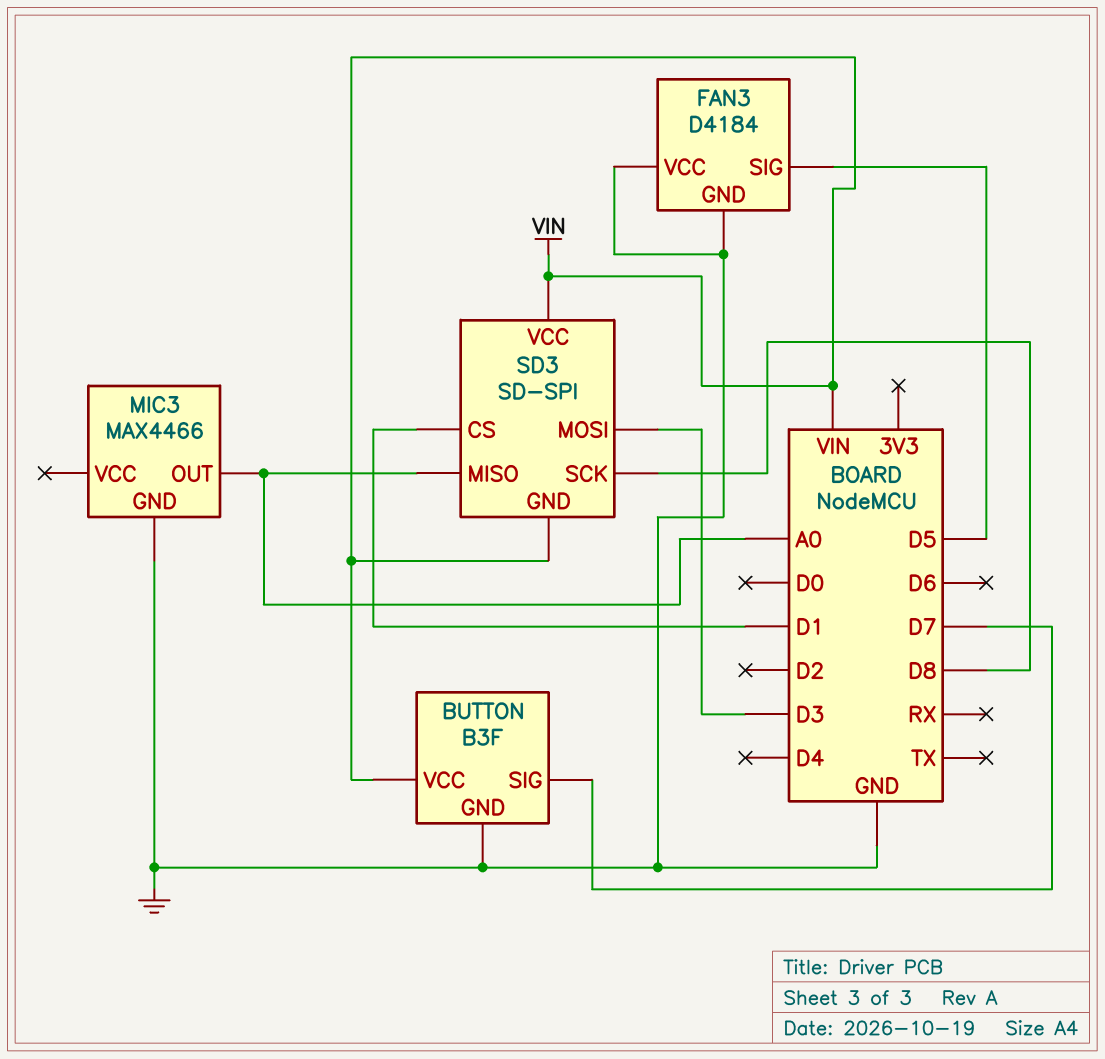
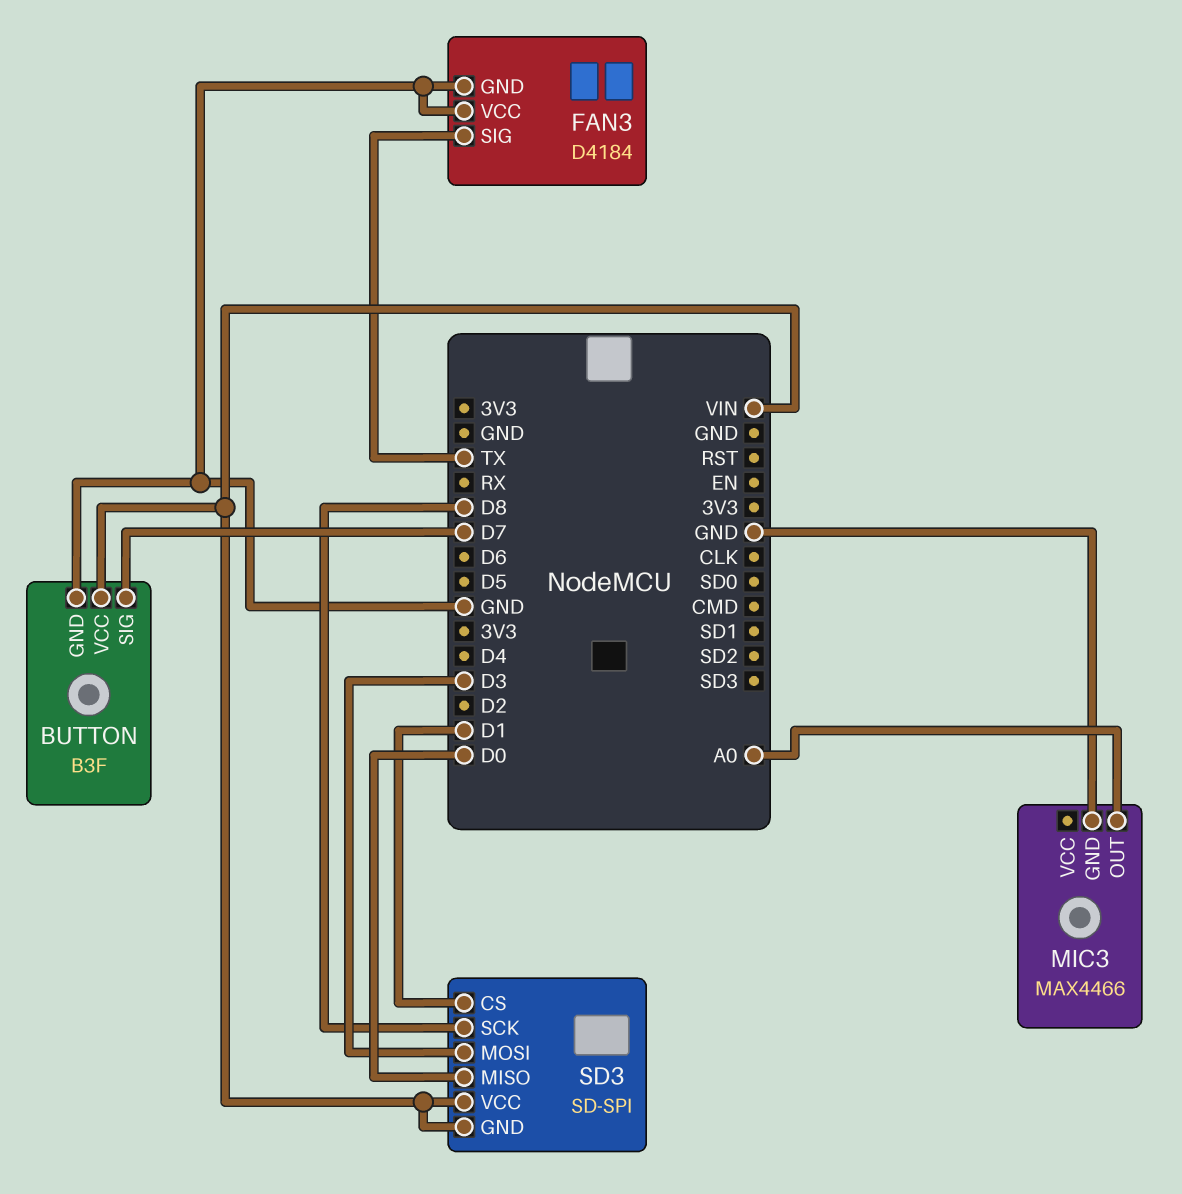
FAN3 pin SIG: D5 -> TX
SD3 pin MISO: A0 -> D0

